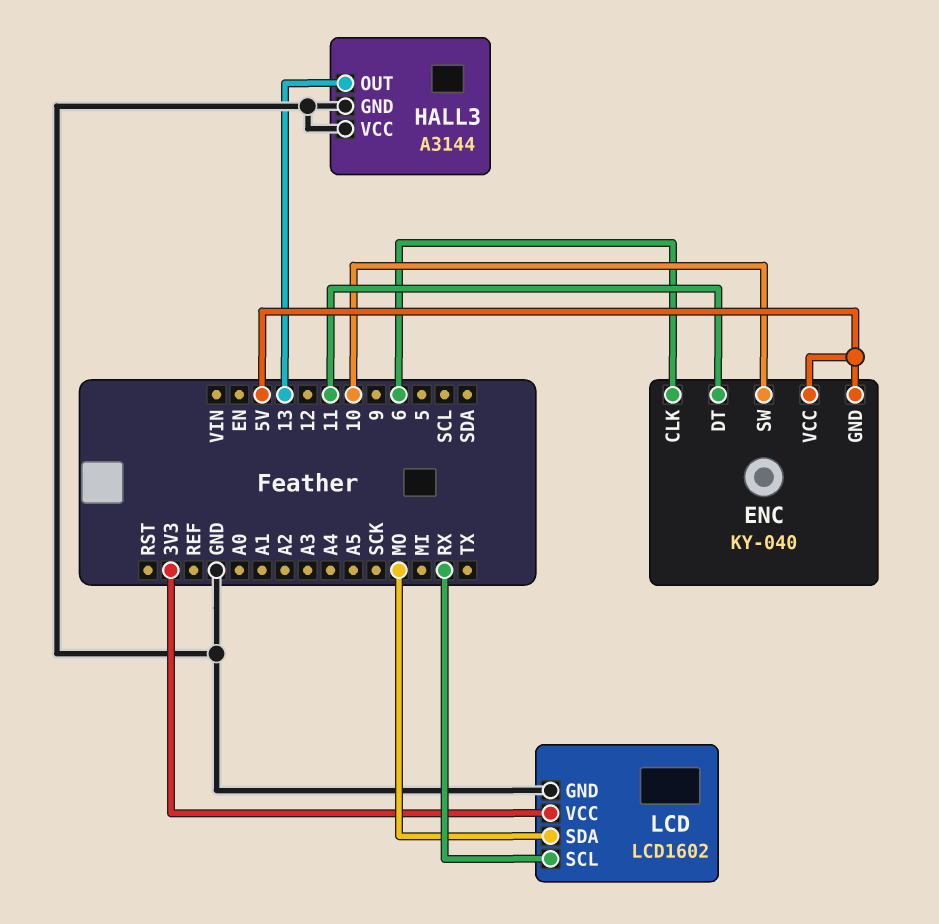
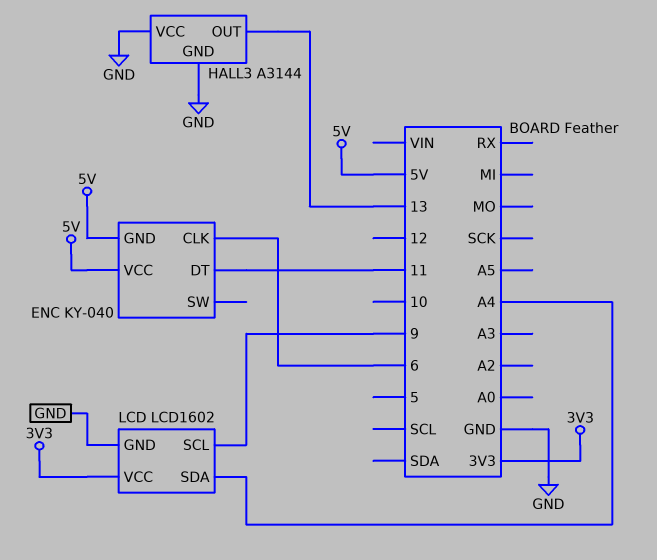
ENC pin SW: 10 -> none
LCD pin SCL: RX -> 9
LCD pin SDA: MO -> A4

